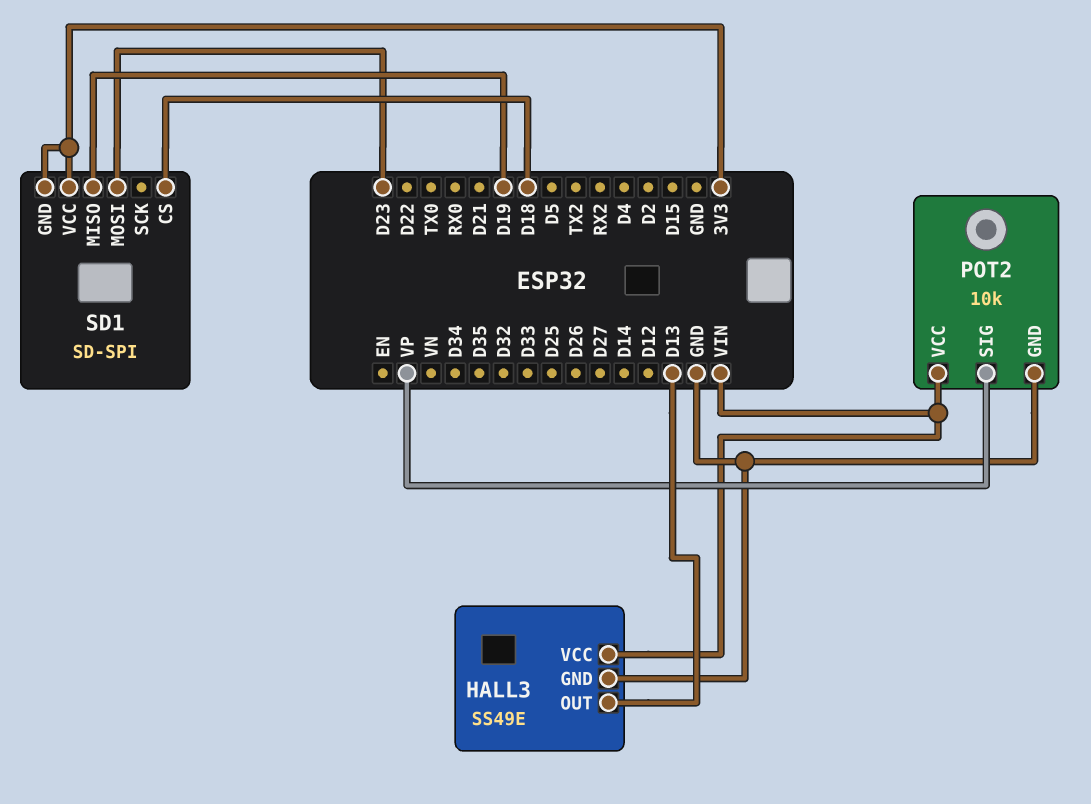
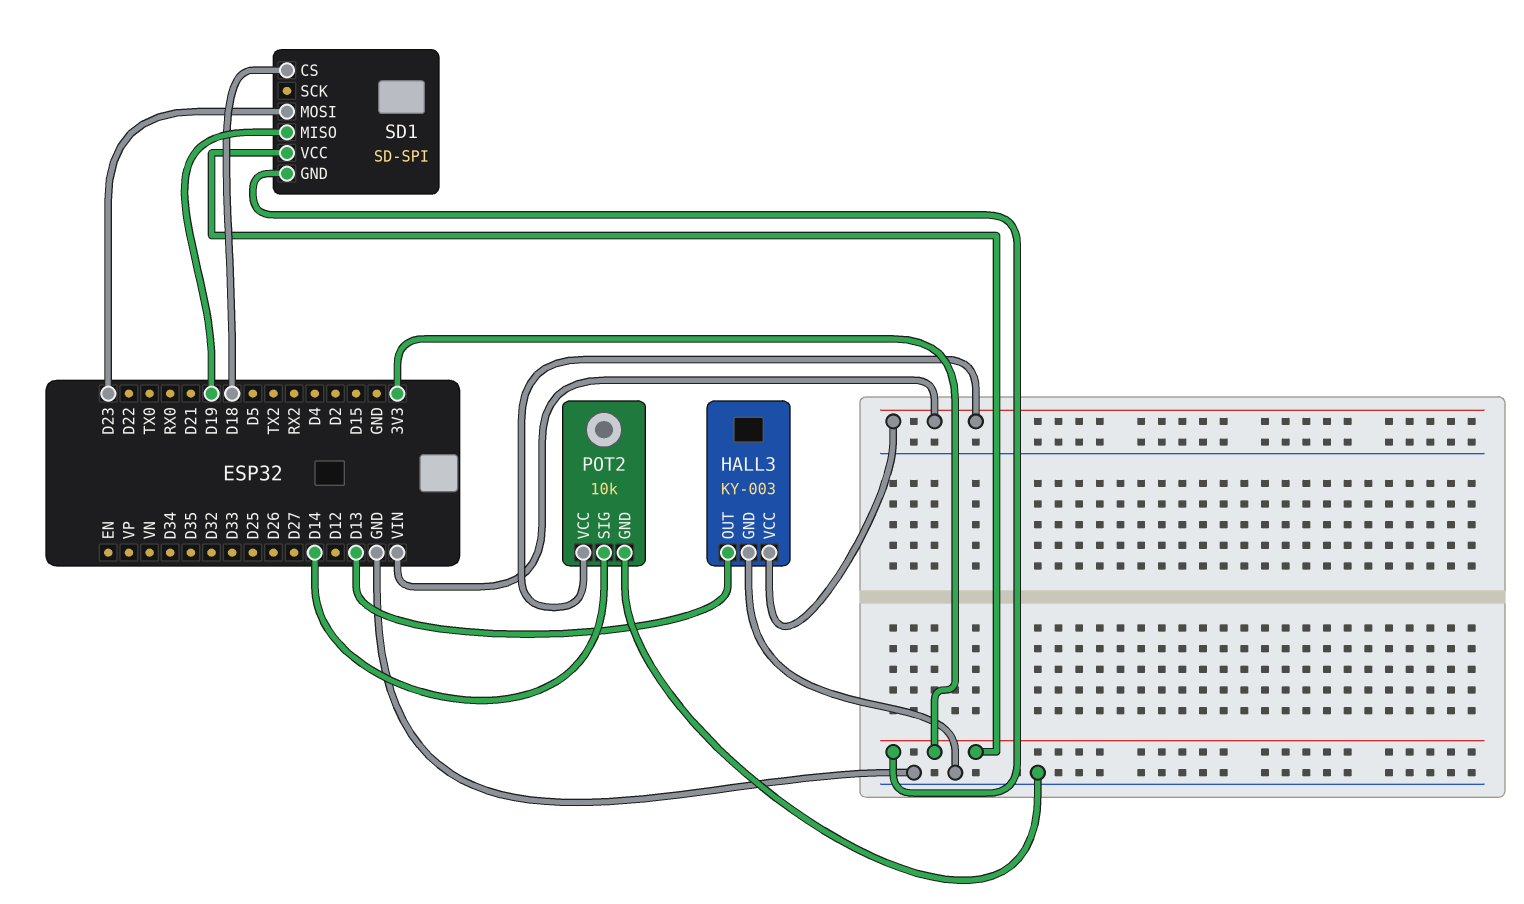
HALL3: SS49E -> KY-003
POT2 pin SIG: VP -> D14

